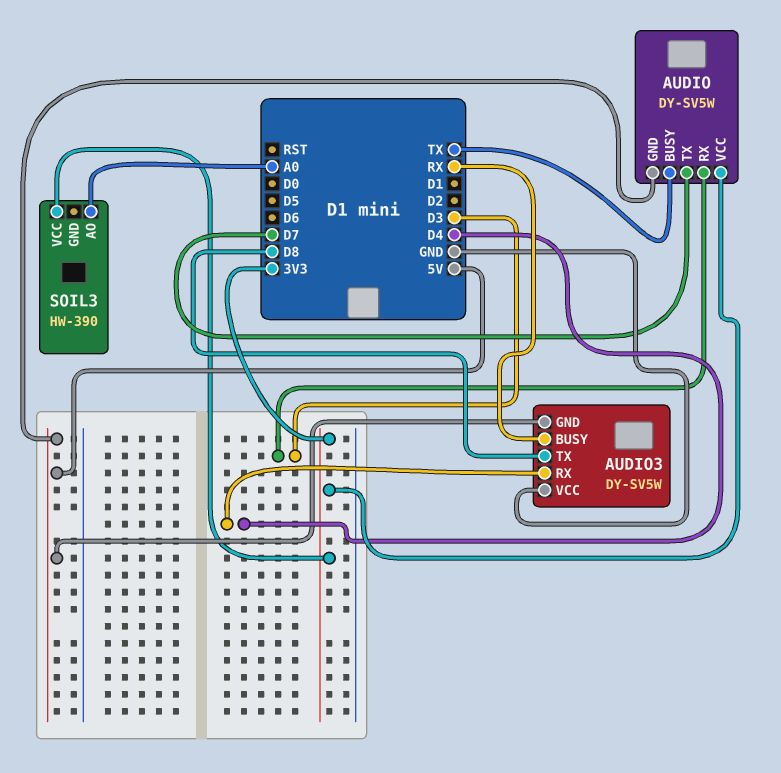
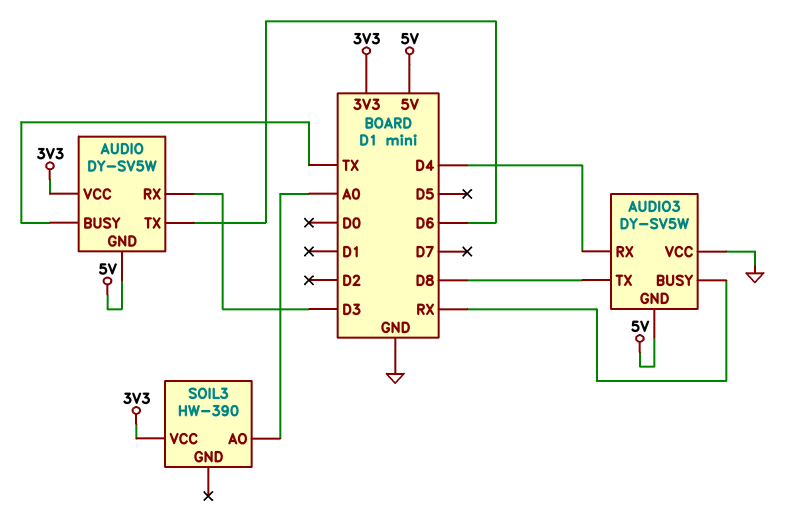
AUDIO pin TX: D7 -> D6

